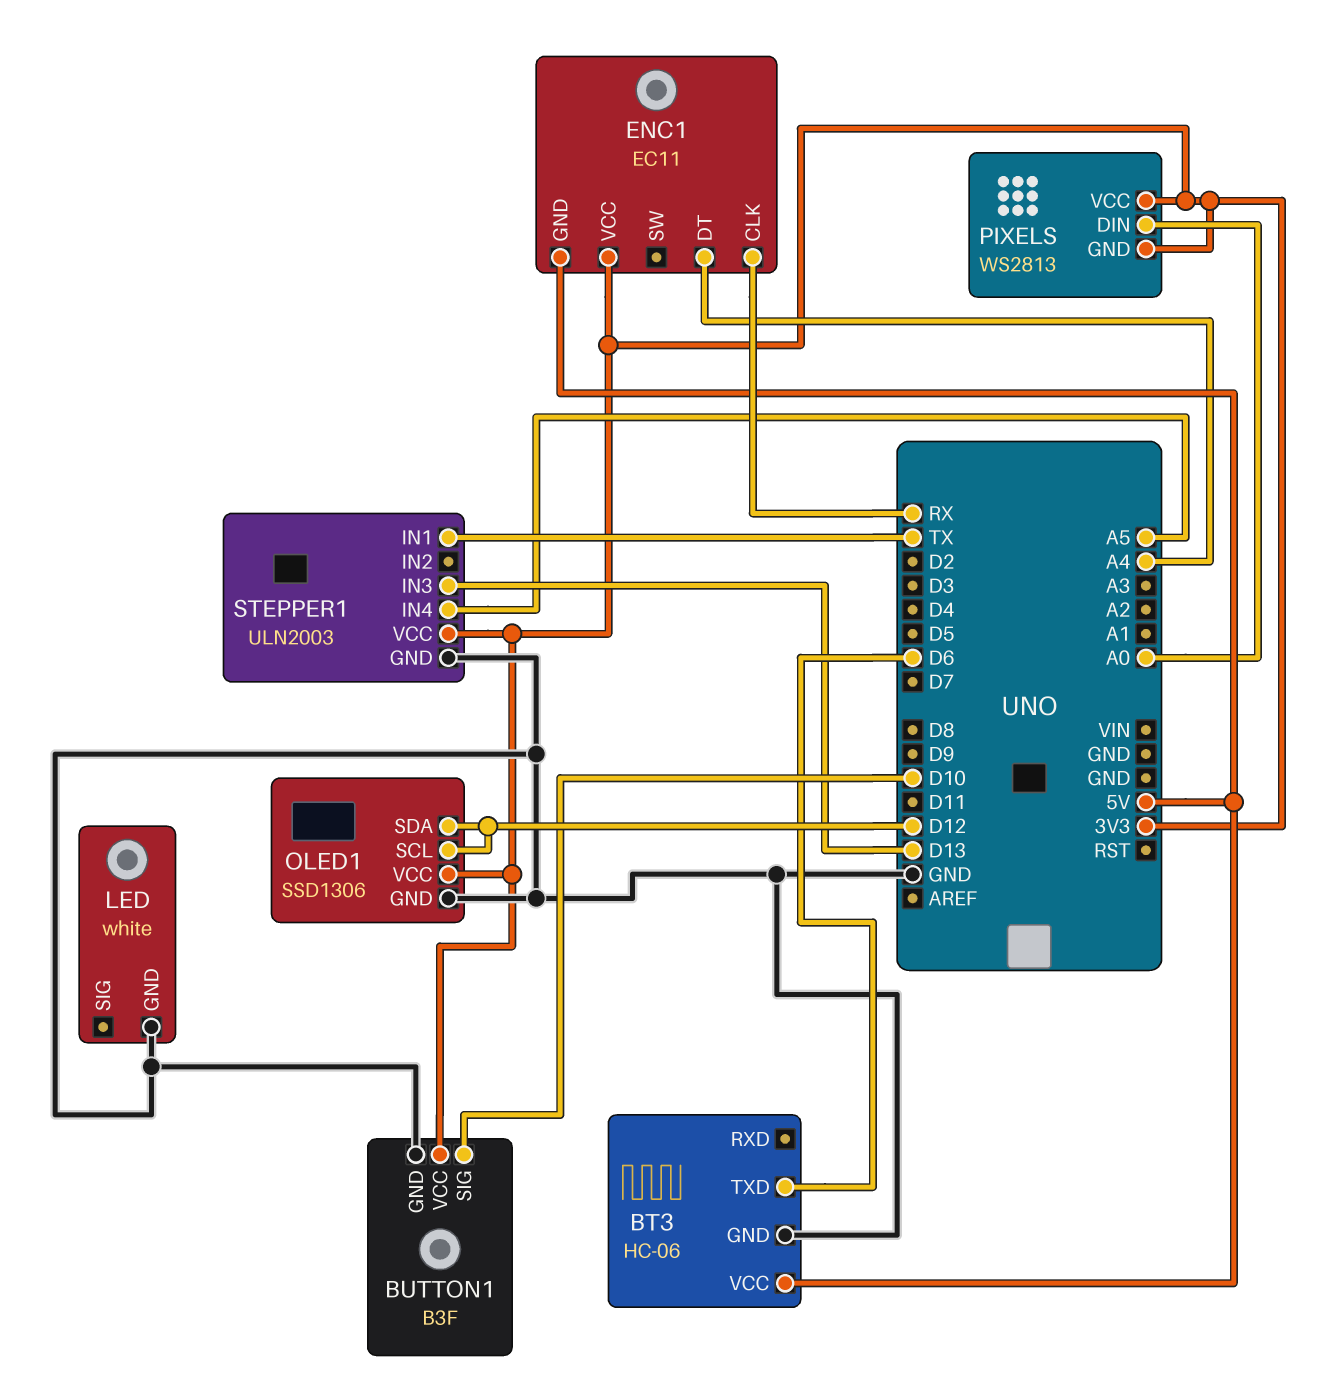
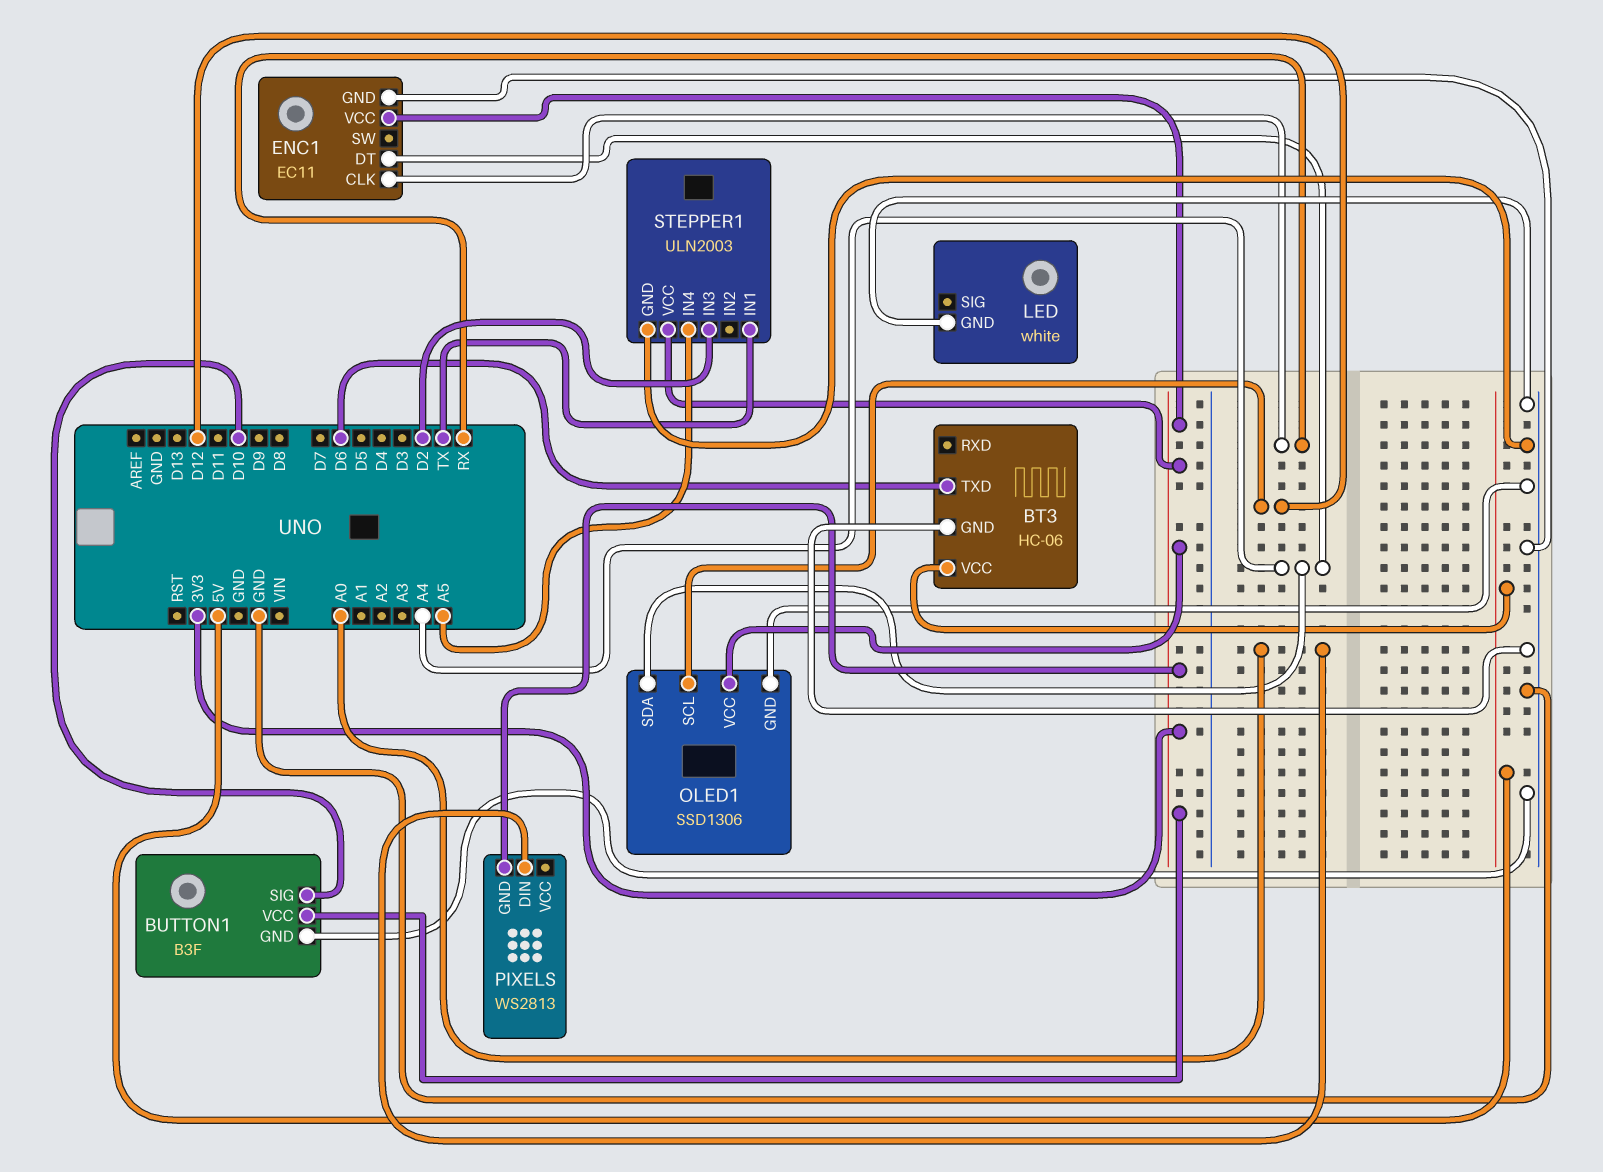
ENC1 pin GND: 5V -> GND
OLED1 pin SDA: D12 -> A4
PIXELS pin VCC: 3V3 -> none
STEPPER1 pin IN3: D13 -> D2

